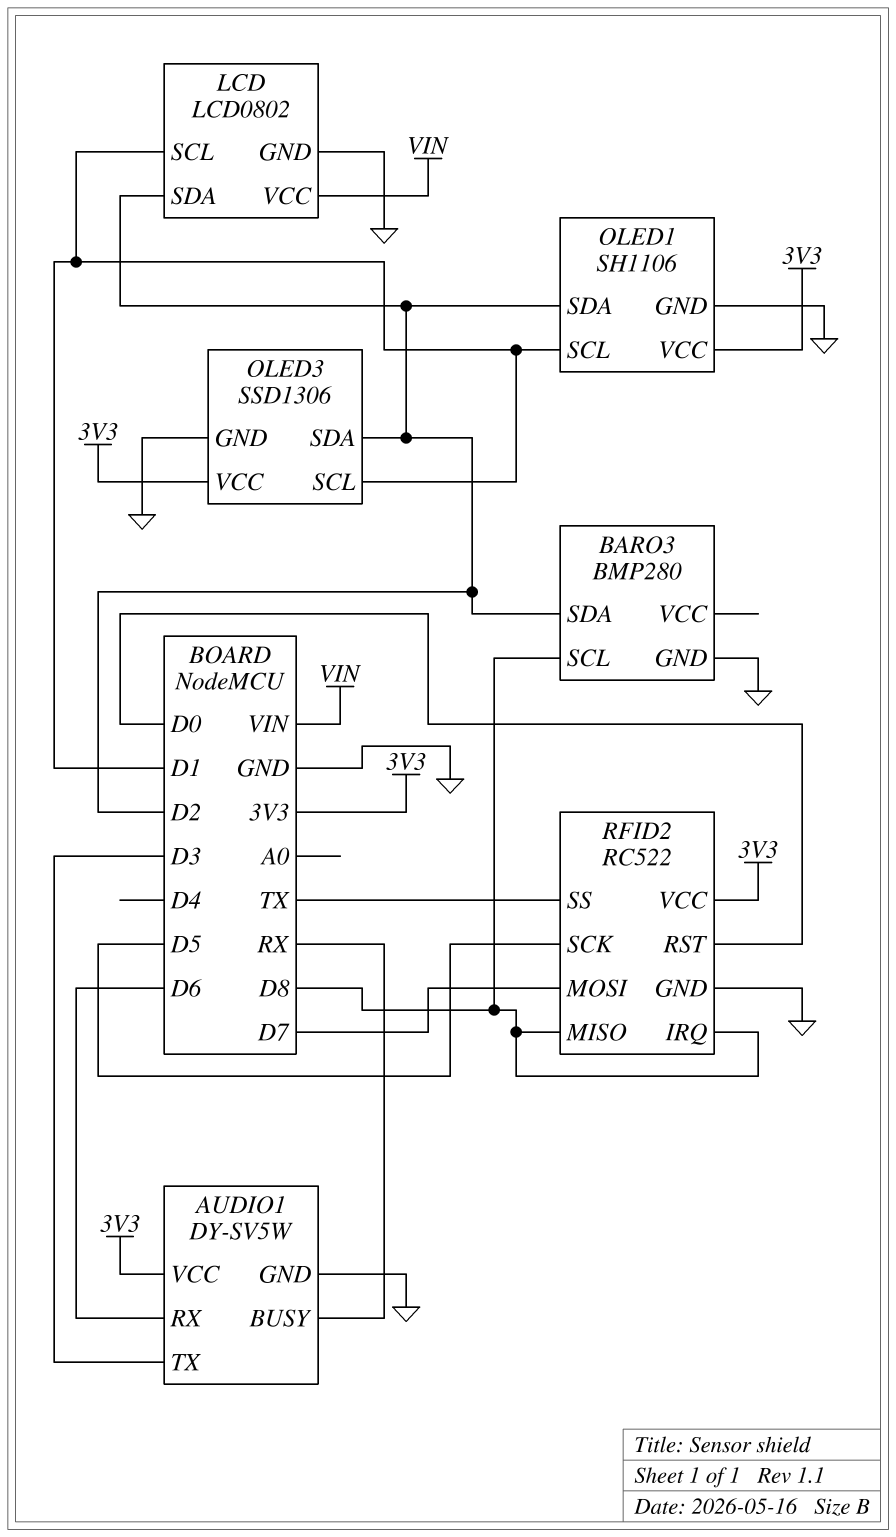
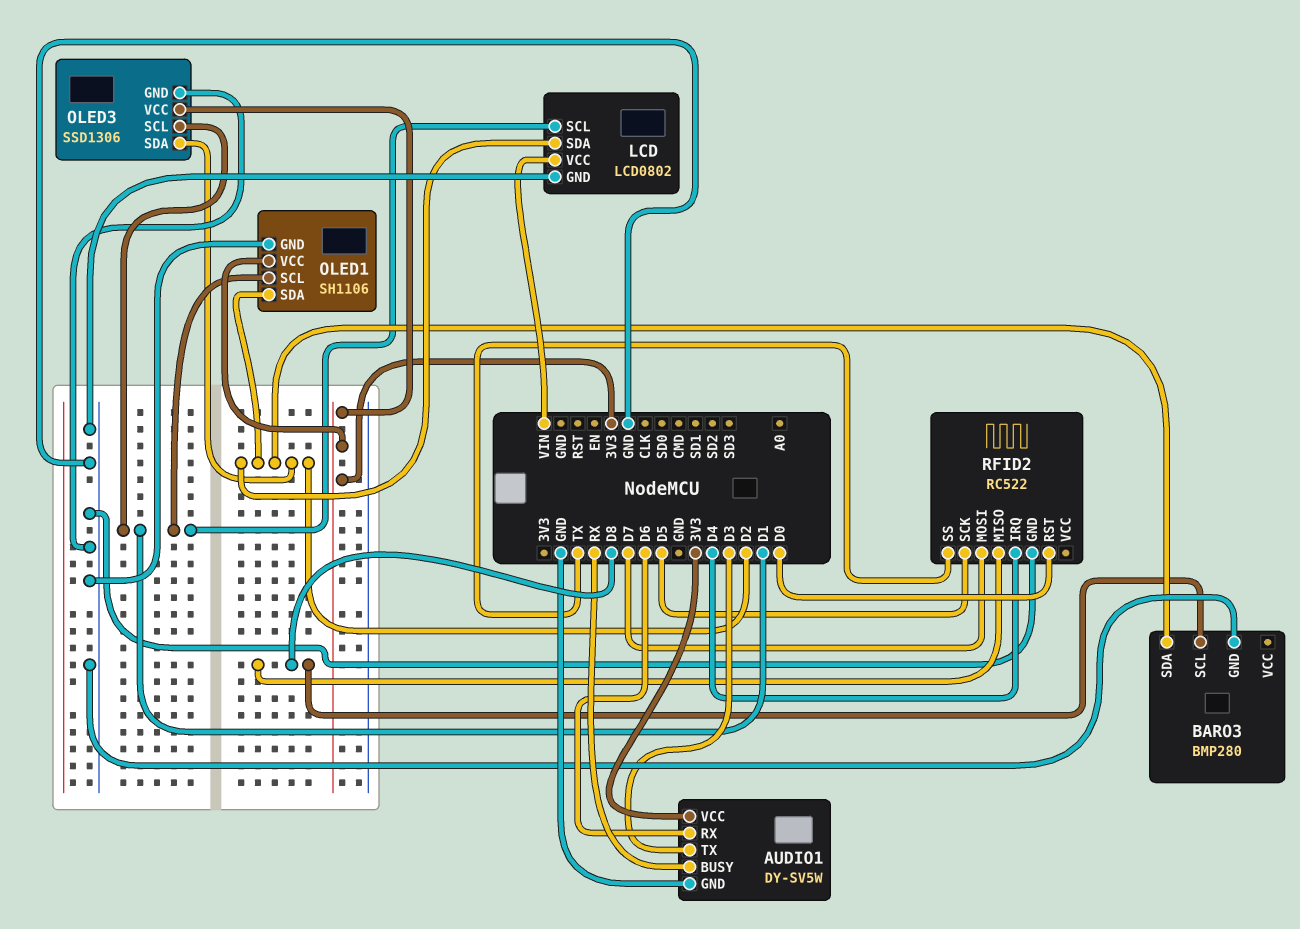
RFID2 pin IRQ: D8 -> D4
RFID2 pin VCC: 3V3 -> none

